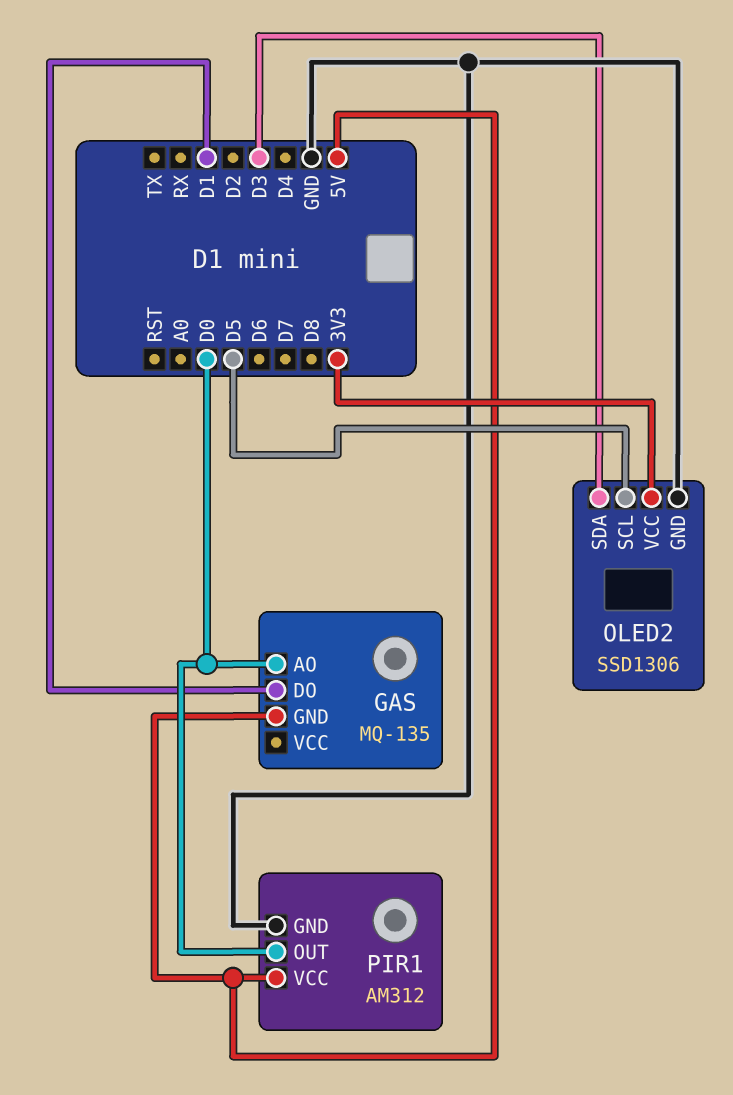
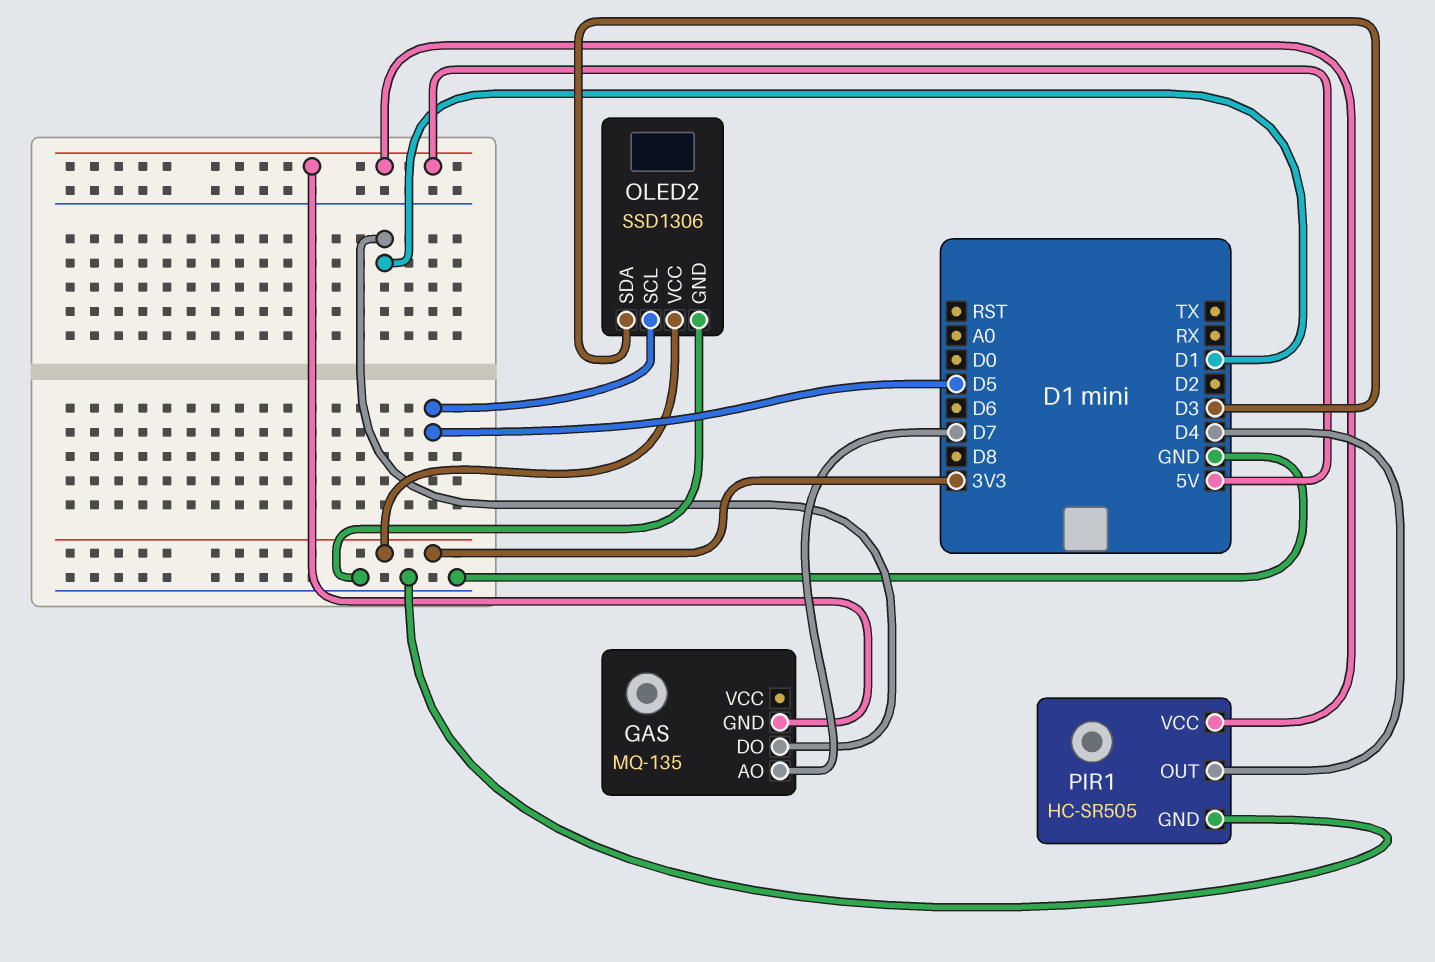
GAS pin AO: D0 -> D7
PIR1: AM312 -> HC-SR505
PIR1 pin OUT: D0 -> D4

